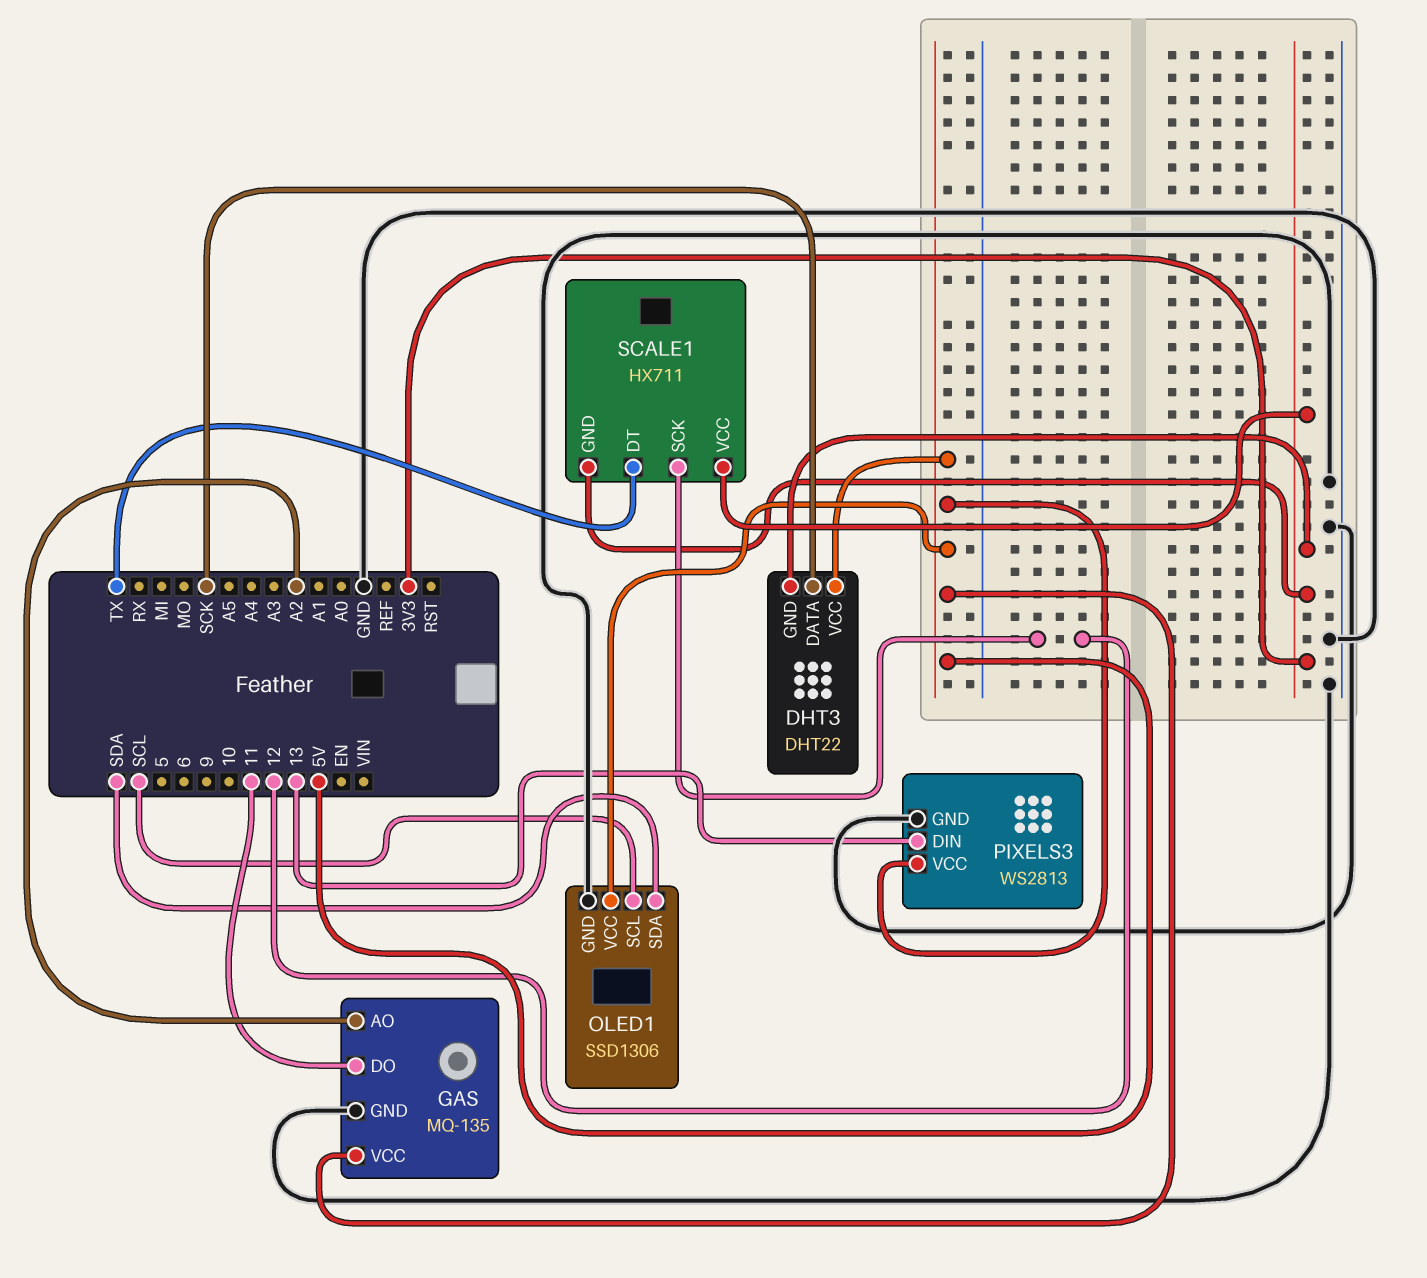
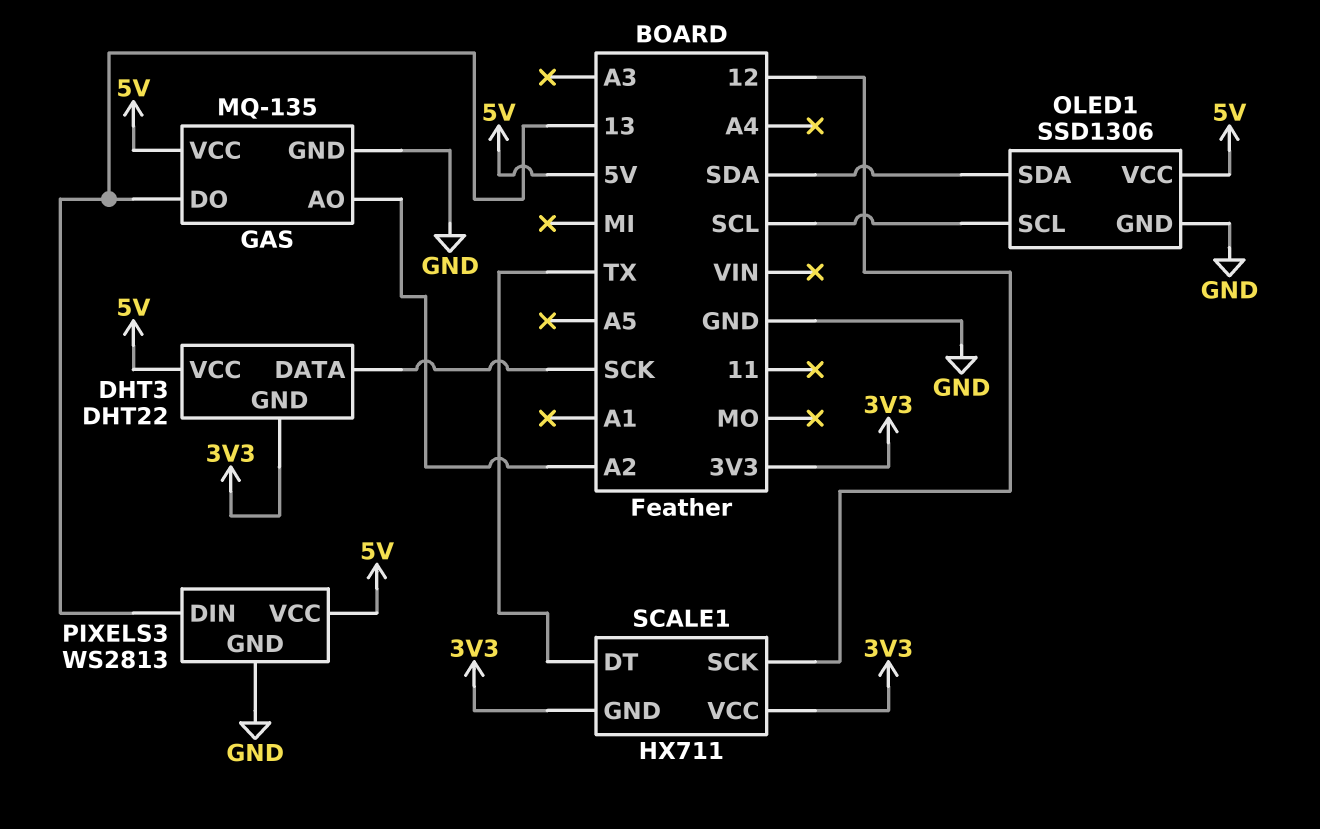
GAS pin DO: 11 -> 13

